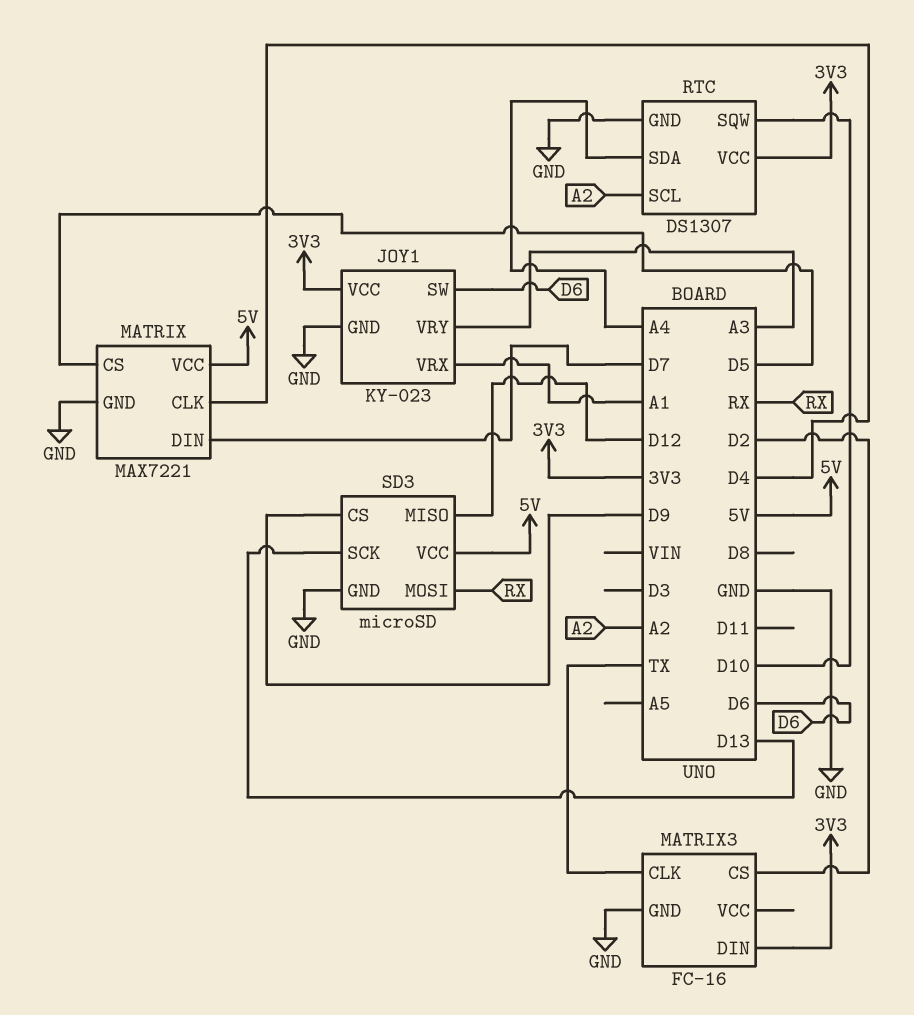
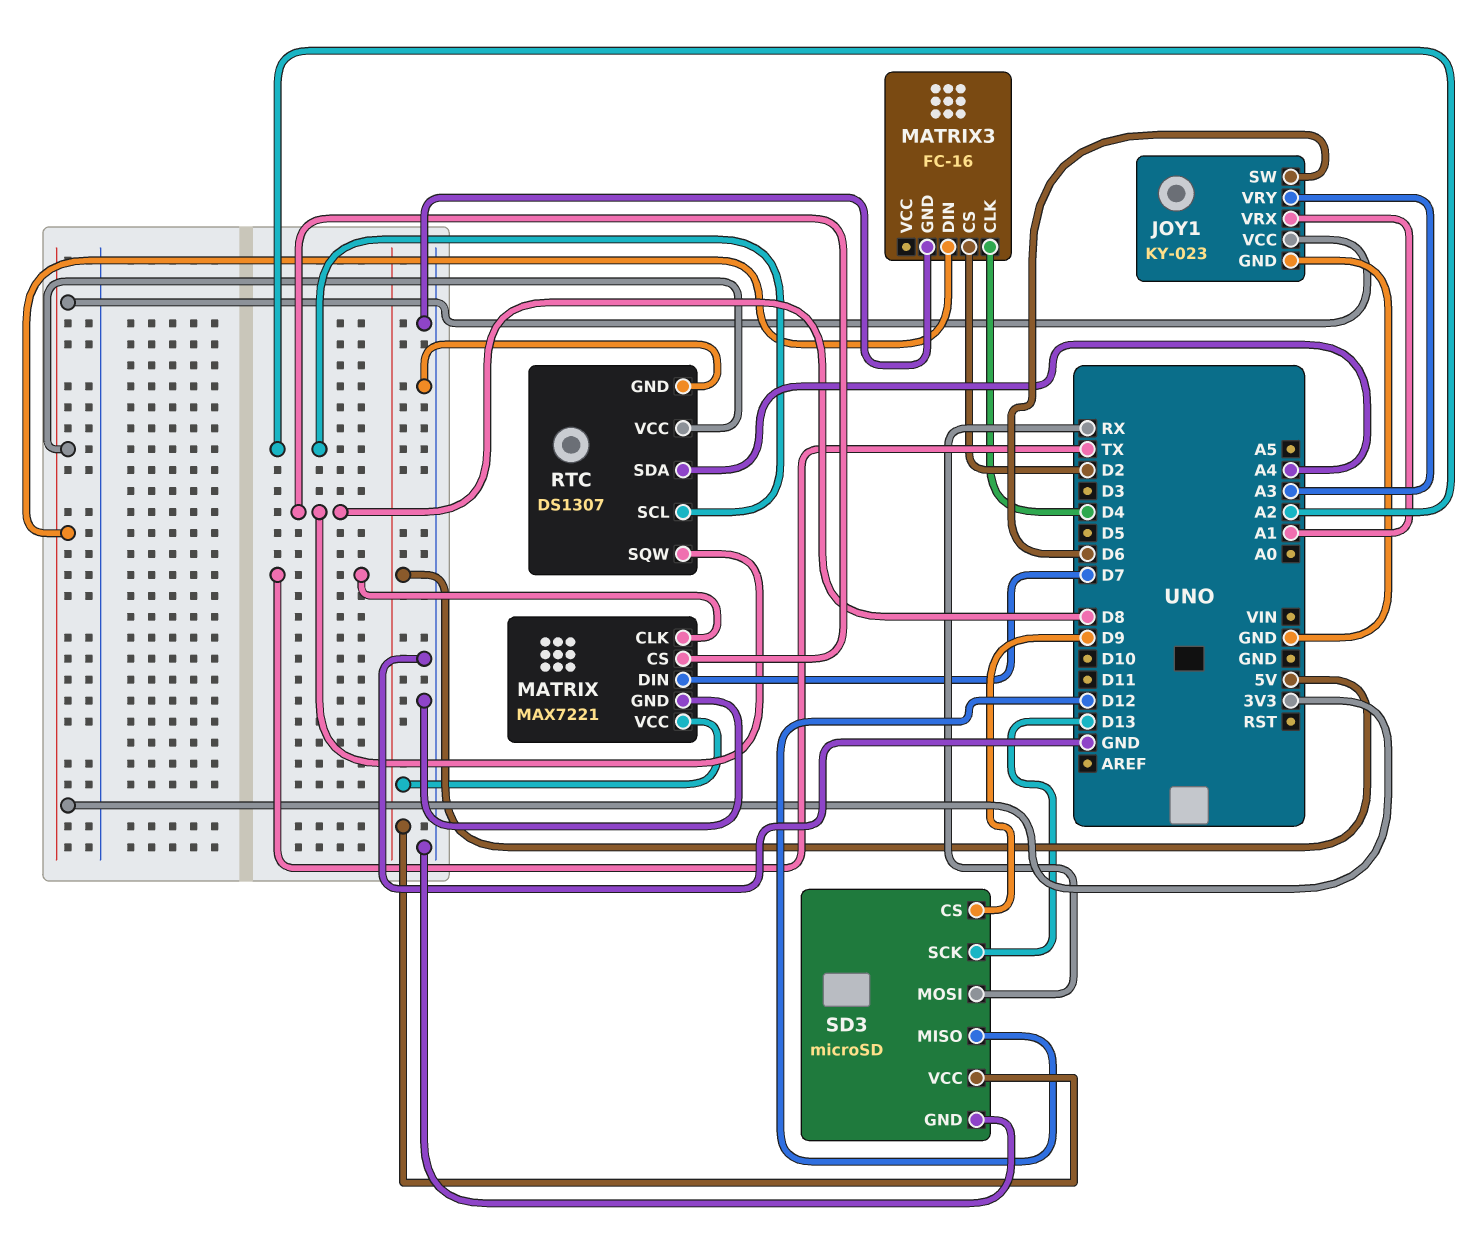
MATRIX pin CLK: D4 -> TX
MATRIX pin CS: D5 -> D8
MATRIX3 pin CLK: TX -> D4
RTC pin SQW: D10 -> D8

